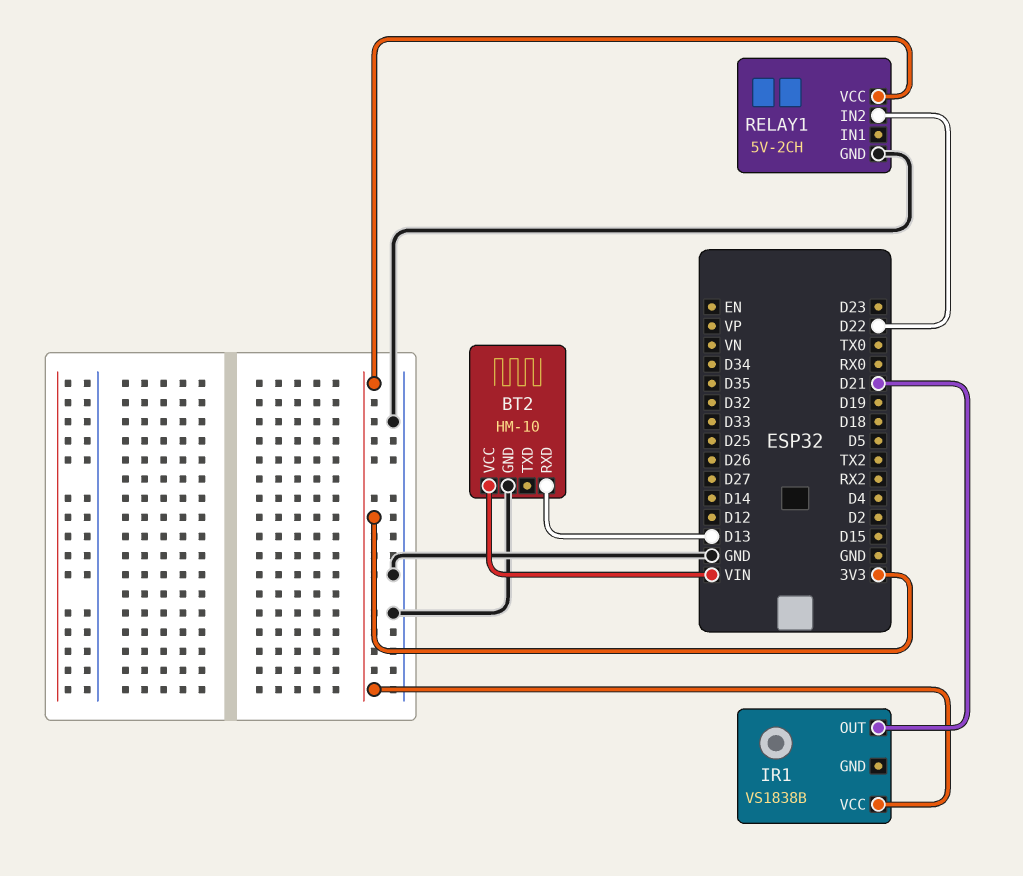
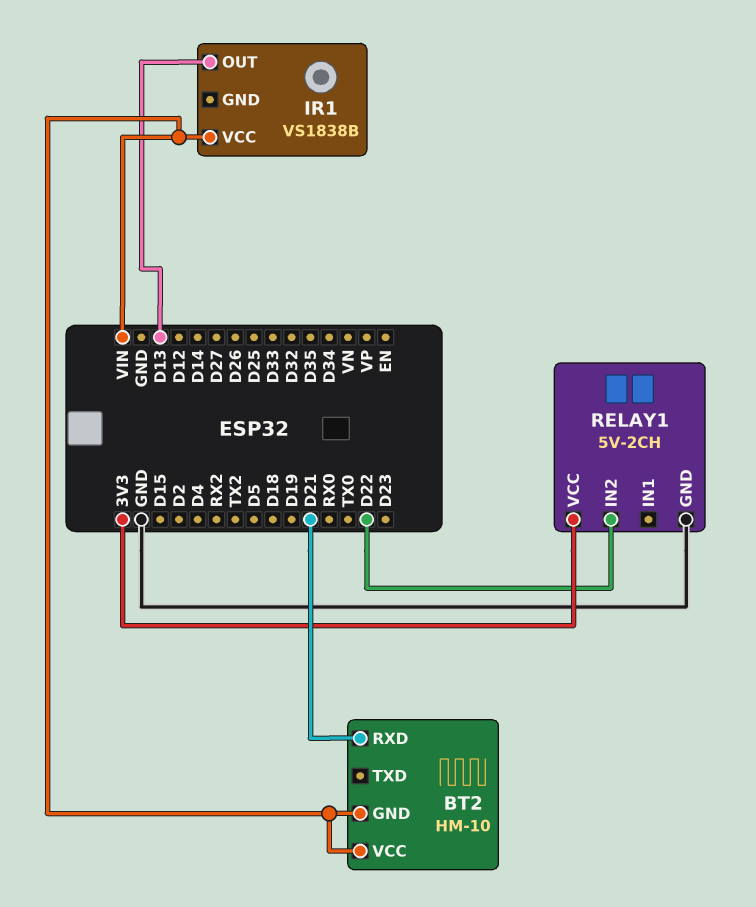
BT2 pin GND: GND -> VIN
BT2 pin RXD: D13 -> D21
IR1 pin OUT: D21 -> D13
IR1 pin VCC: 3V3 -> VIN

